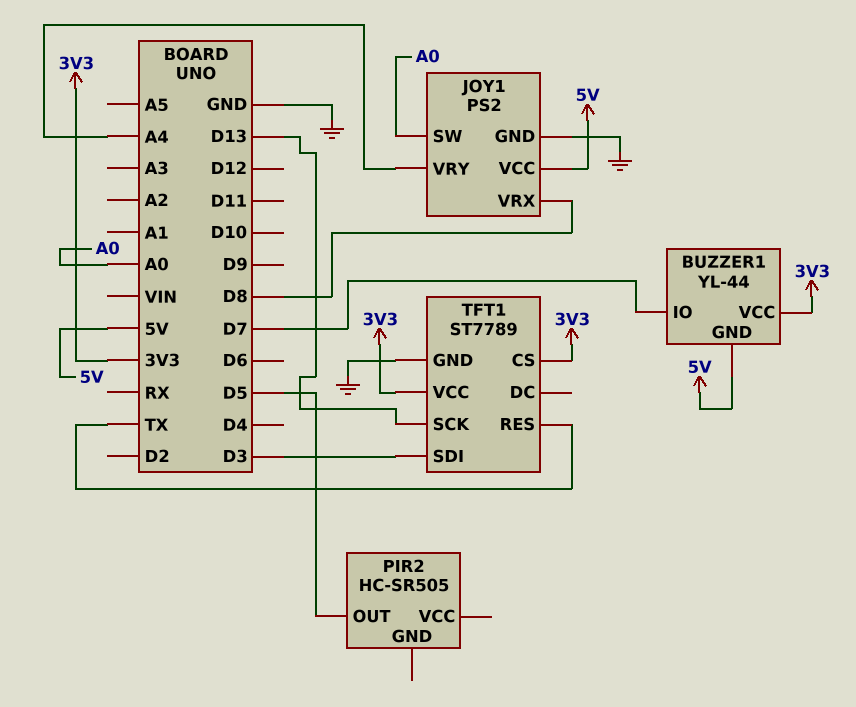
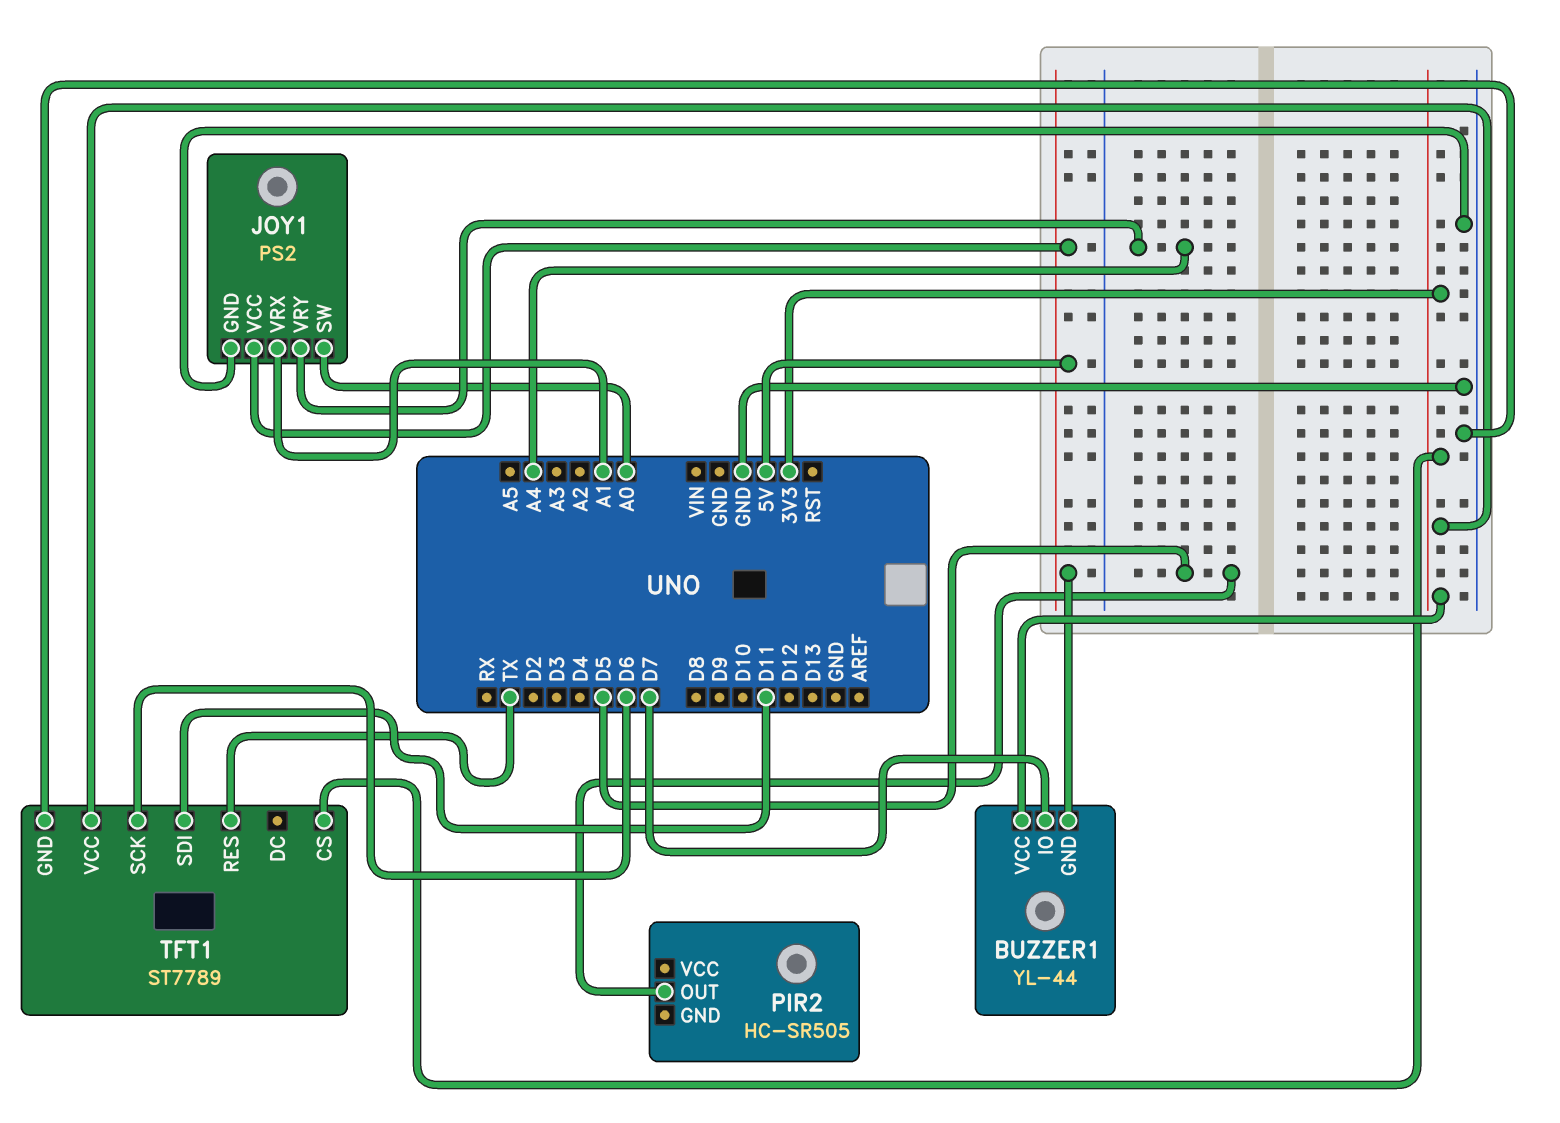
JOY1 pin VRX: D8 -> A1
TFT1 pin SCK: D13 -> D6
TFT1 pin SDI: D3 -> D11

